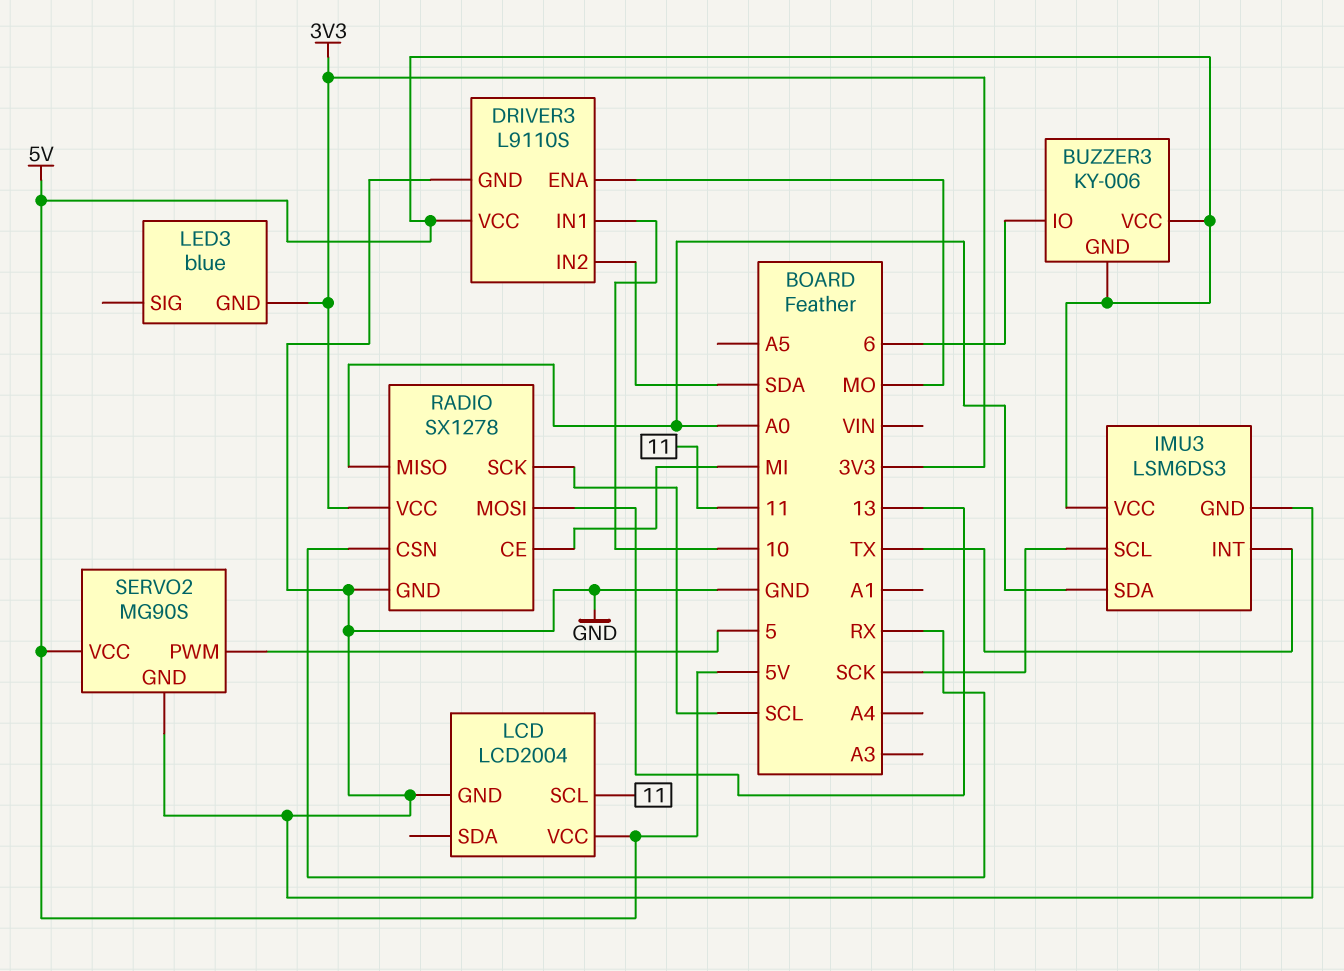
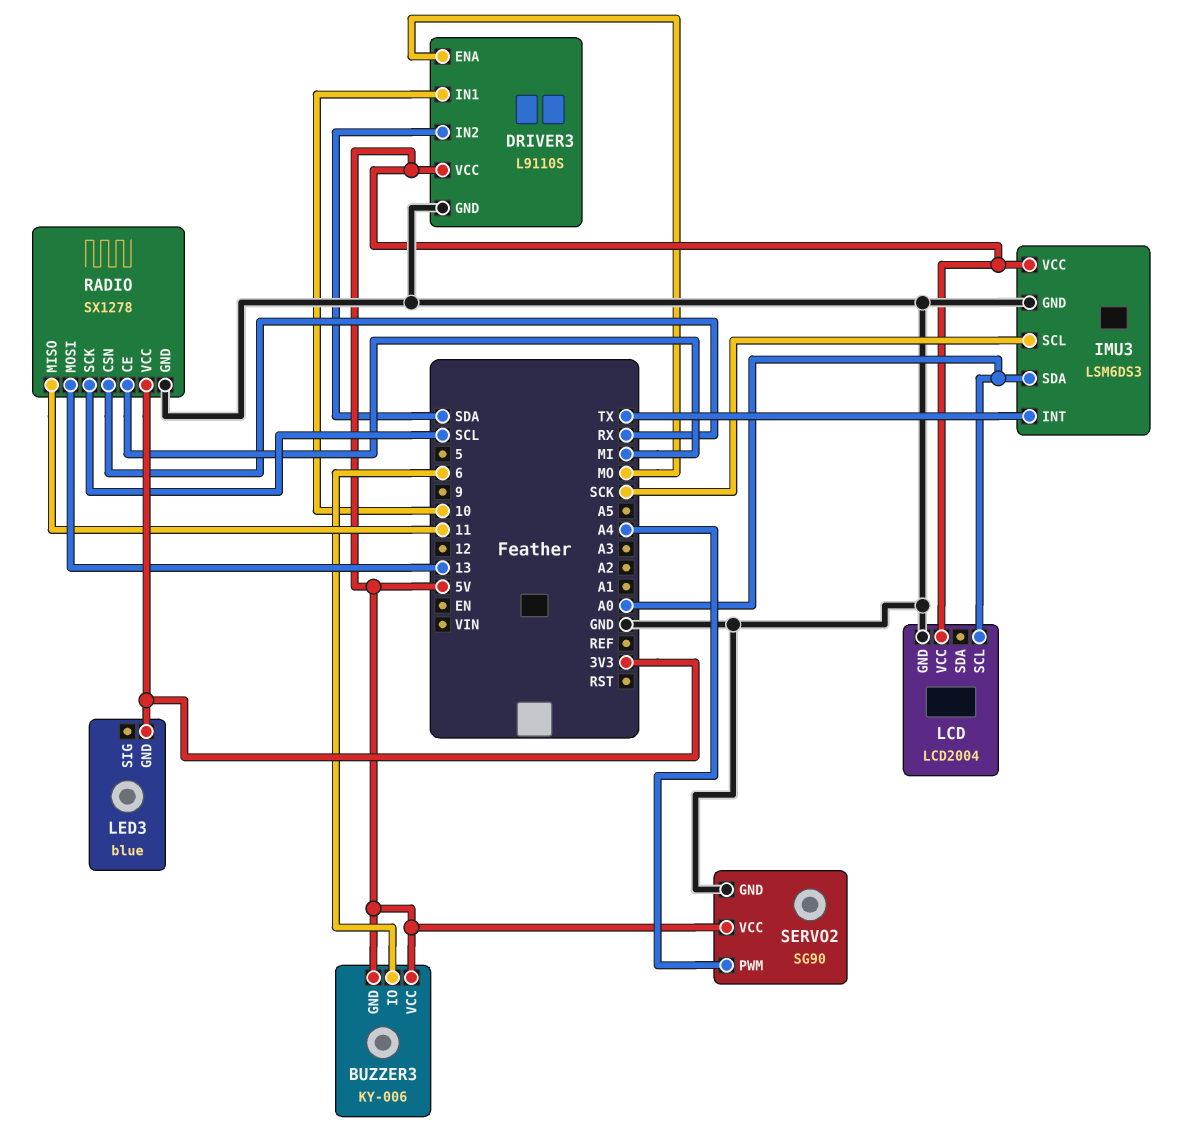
LCD pin SCL: 11 -> A0
RADIO pin MISO: A0 -> 11
SERVO2: MG90S -> SG90
SERVO2 pin PWM: 5 -> A4

